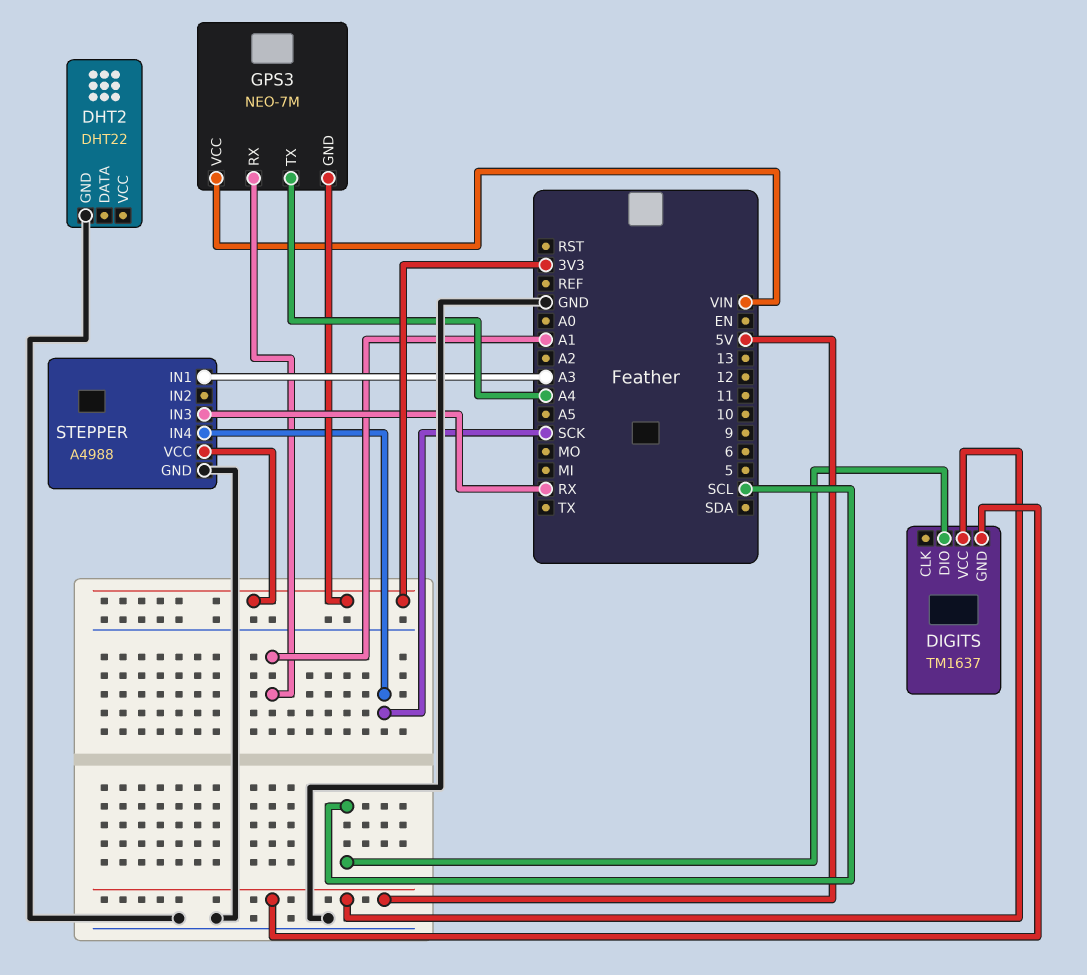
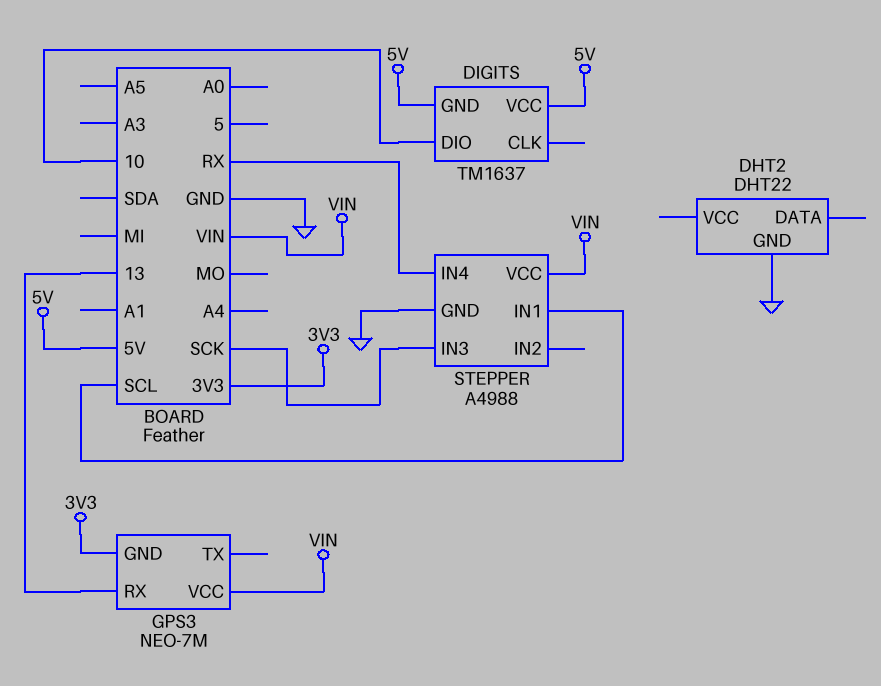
DIGITS pin DIO: SCL -> 10
GPS3 pin RX: A1 -> 13
GPS3 pin TX: A4 -> none
STEPPER pin IN1: A3 -> SCL
STEPPER pin IN3: RX -> SCK
STEPPER pin IN4: SCK -> RX
STEPPER pin VCC: 3V3 -> VIN

